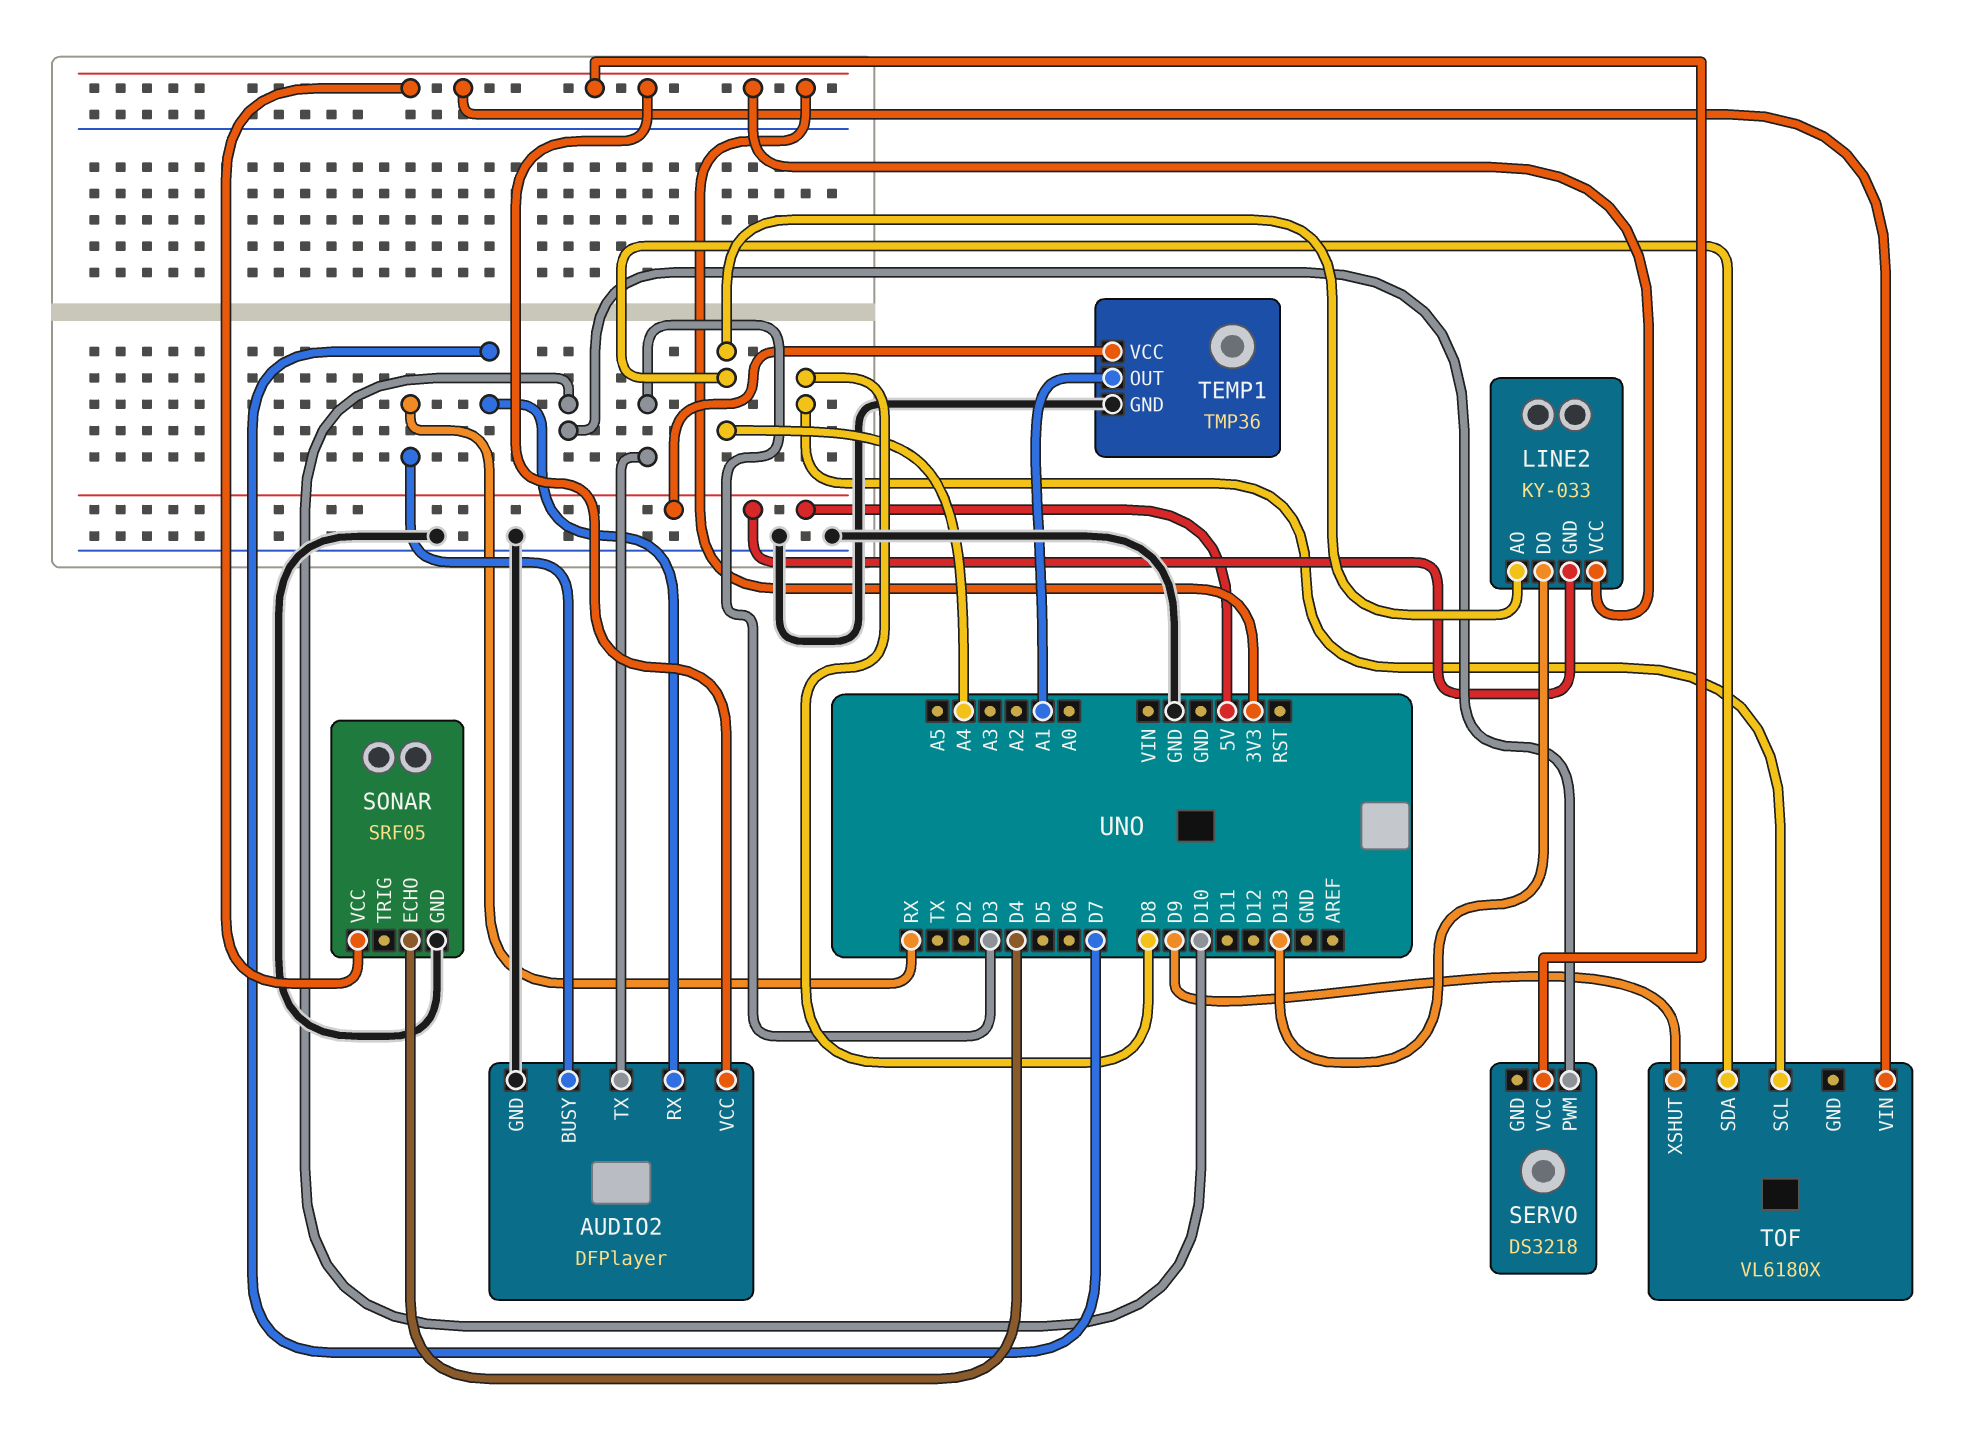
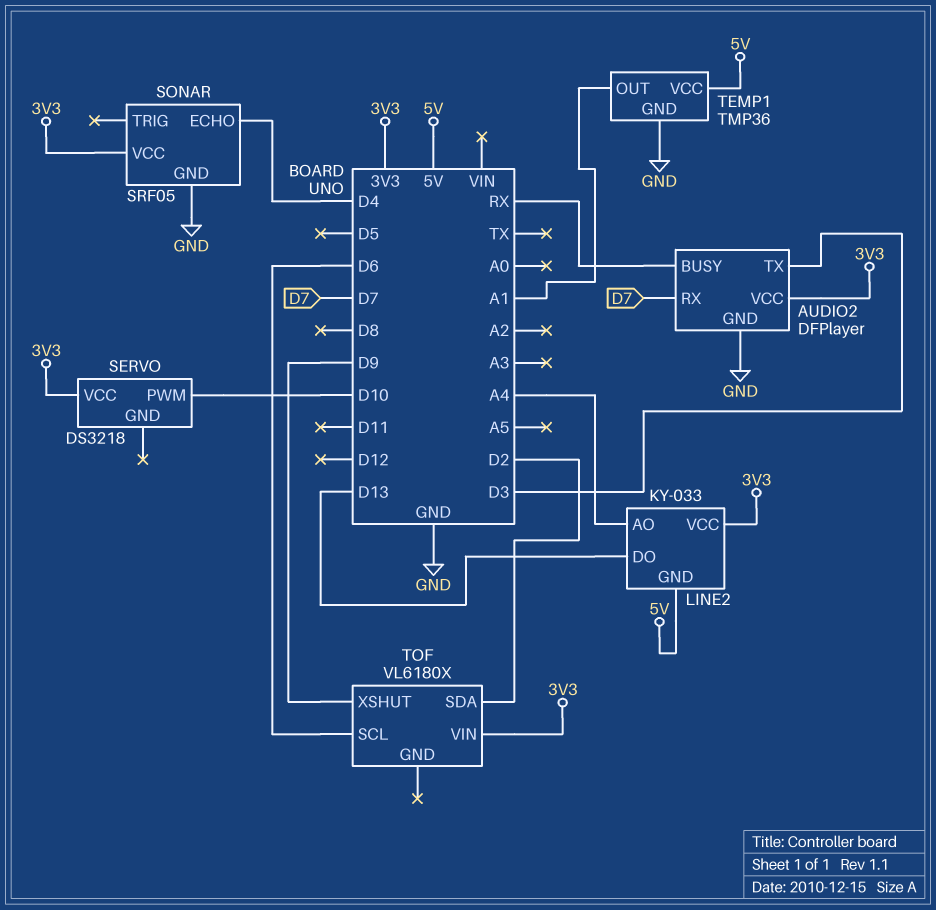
TOF pin SCL: D8 -> D6
TOF pin SDA: A4 -> D2

